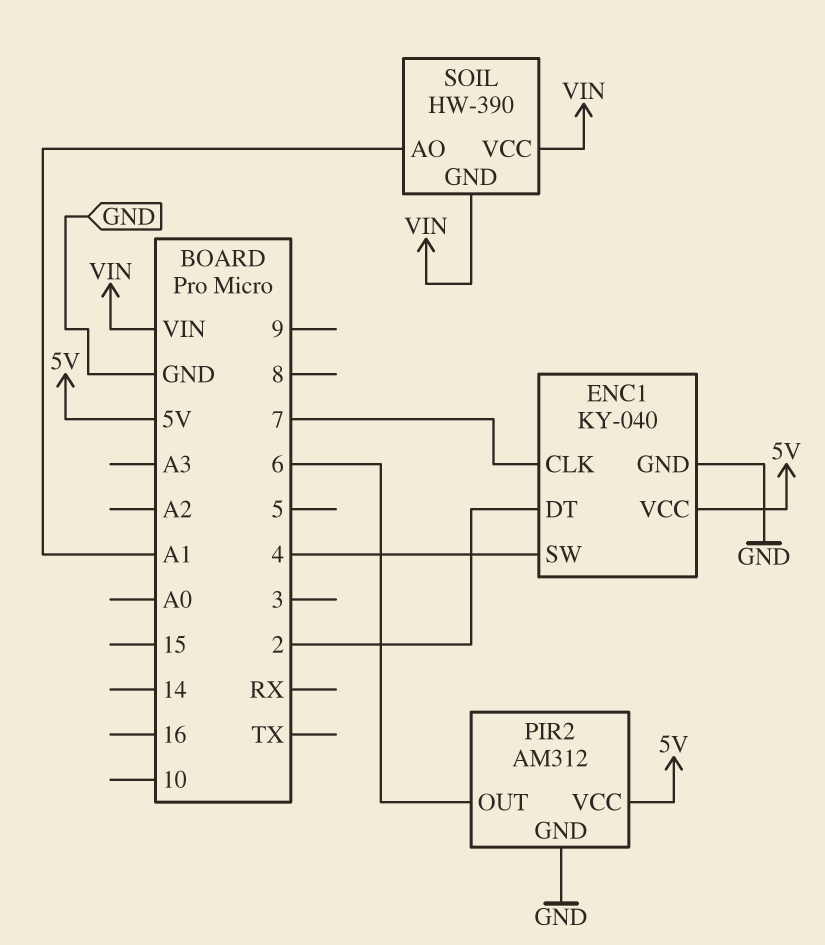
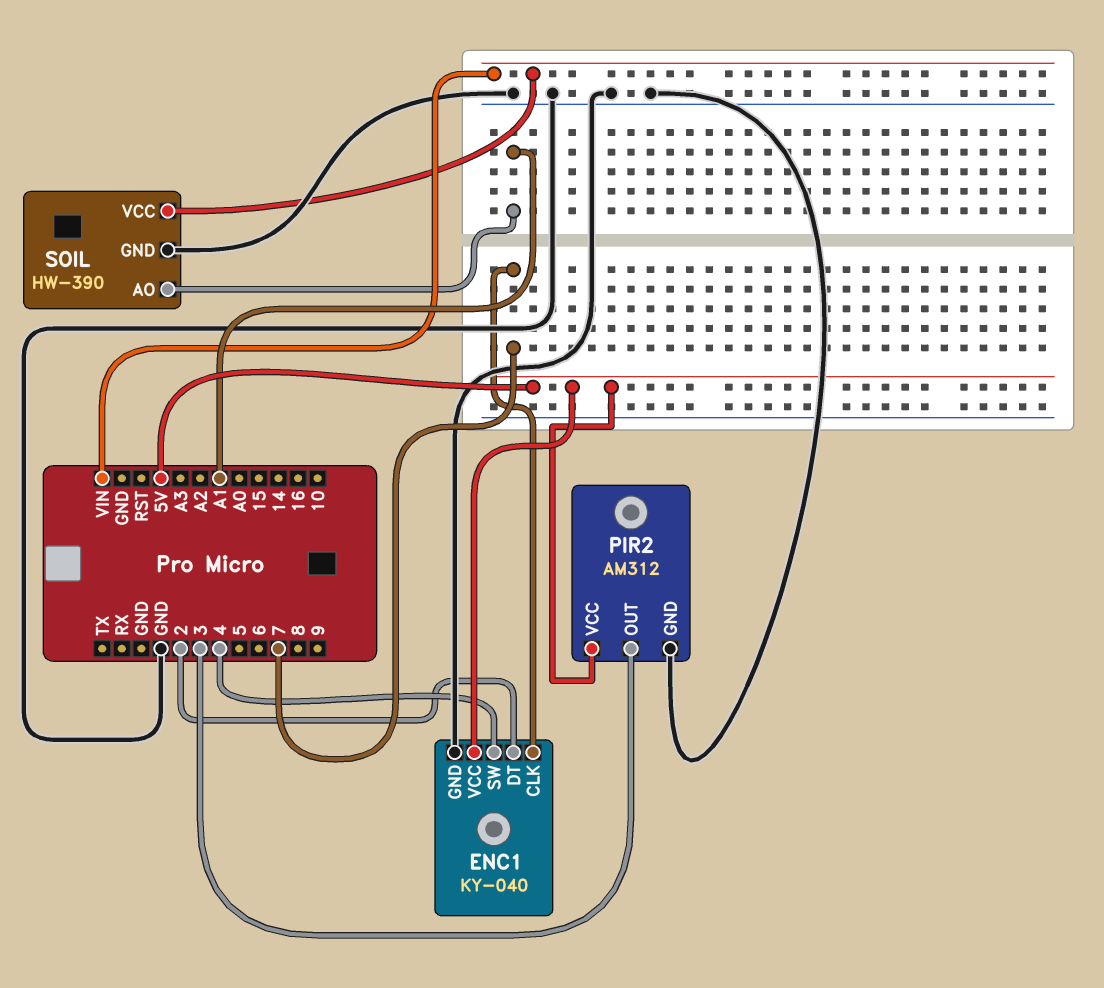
PIR2 pin OUT: 6 -> 3
SOIL pin GND: VIN -> GND

